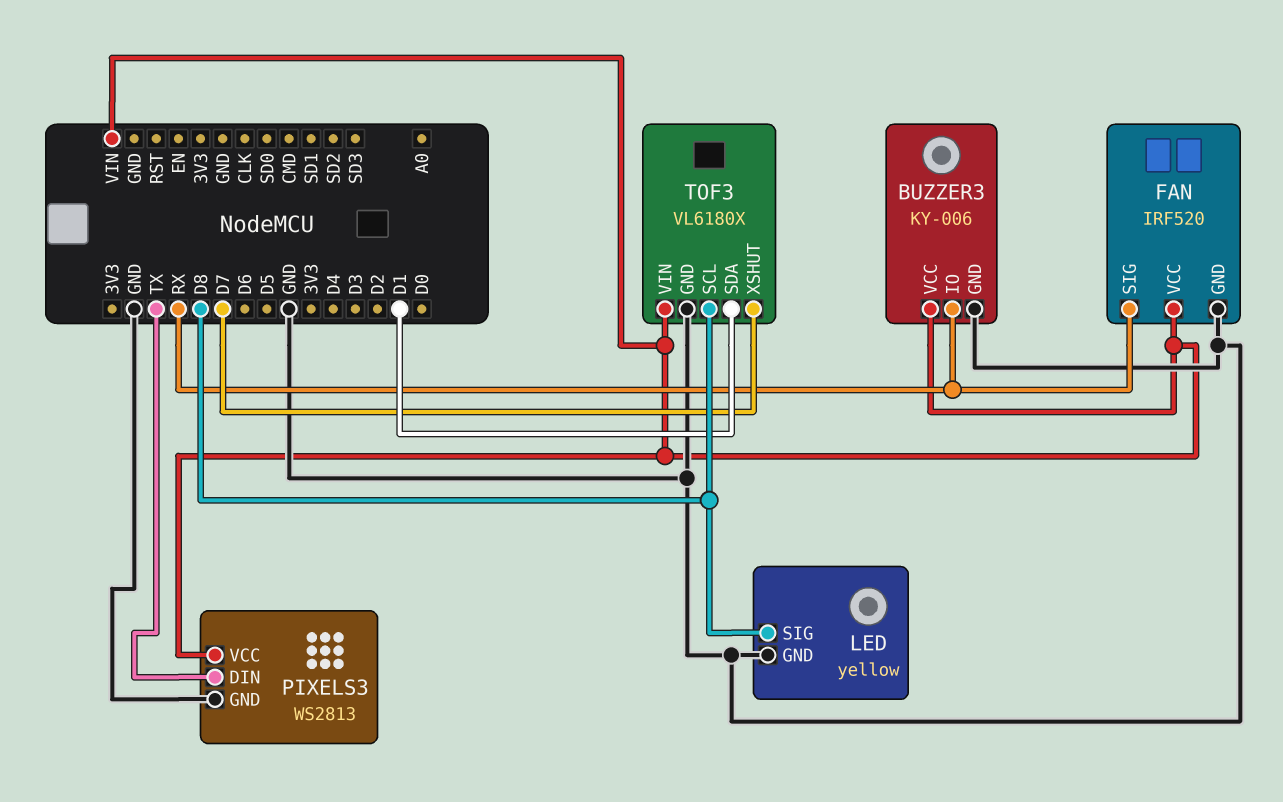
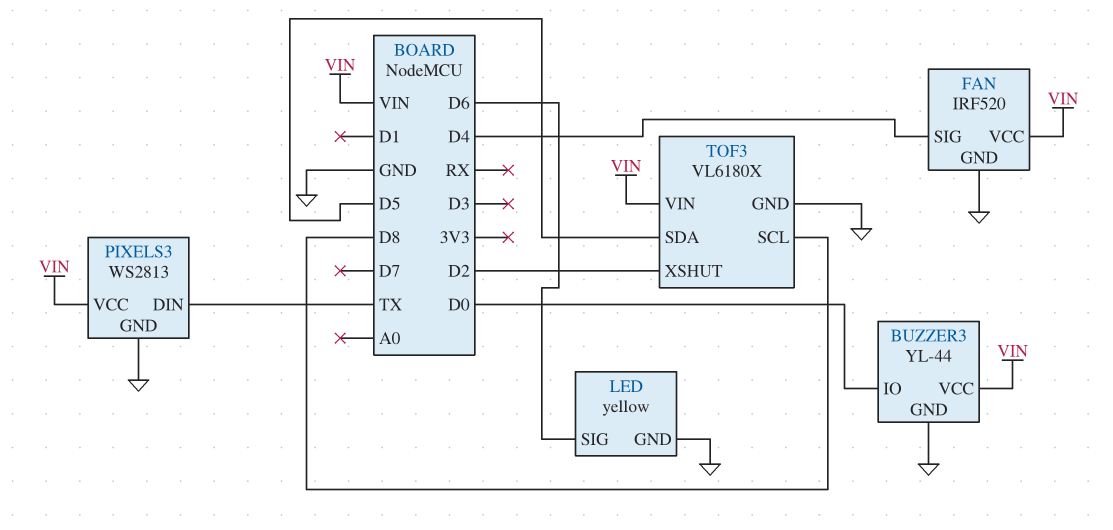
BUZZER3: KY-006 -> YL-44
BUZZER3 pin IO: RX -> D0
FAN pin SIG: RX -> D4
LED pin SIG: D8 -> D6
TOF3 pin SDA: D1 -> D5
TOF3 pin XSHUT: D7 -> D2

